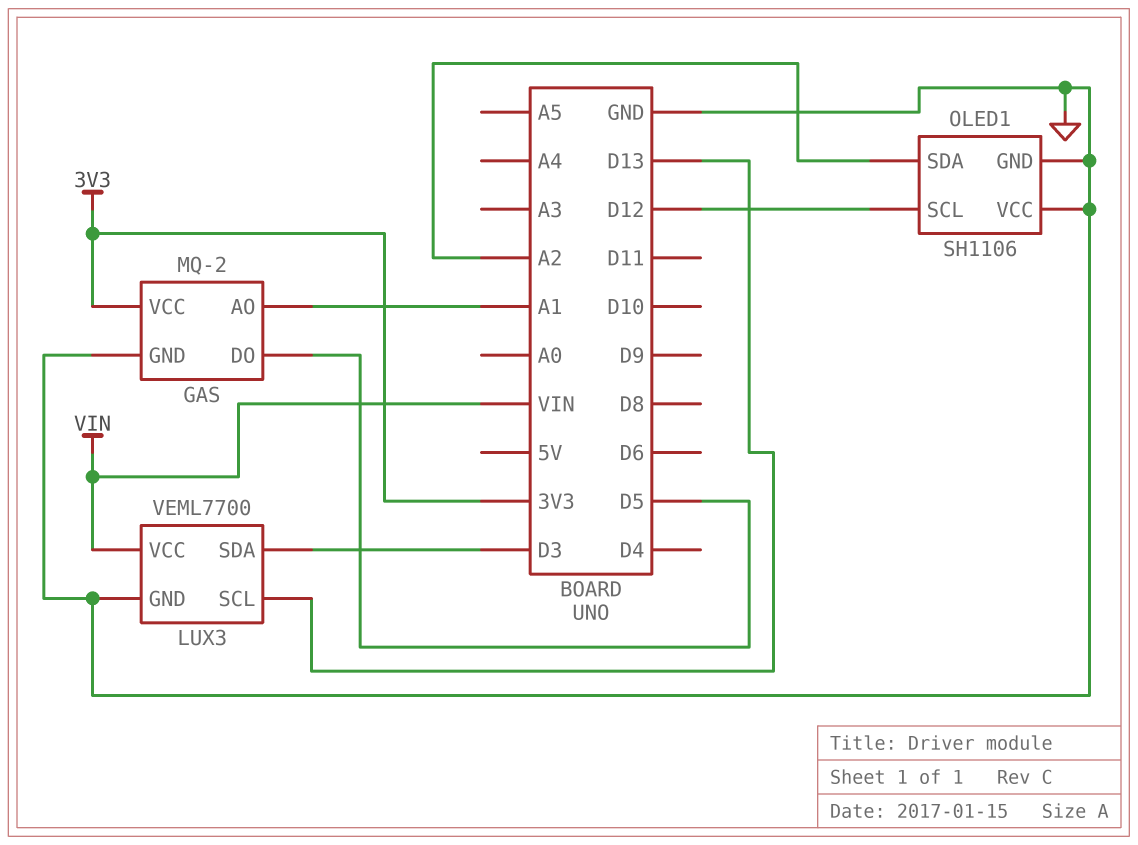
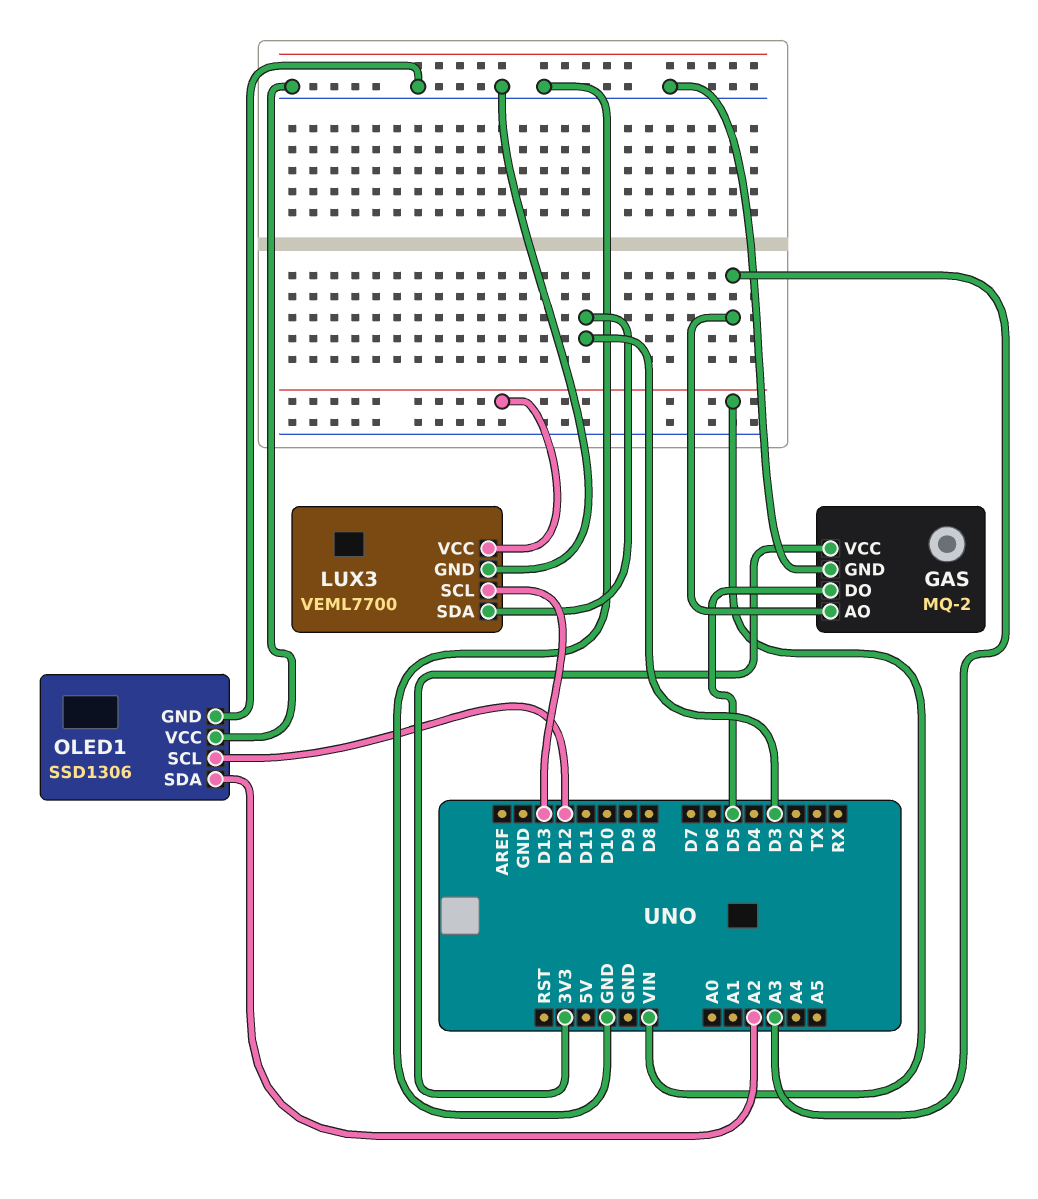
GAS pin AO: A1 -> A3
OLED1: SH1106 -> SSD1306

